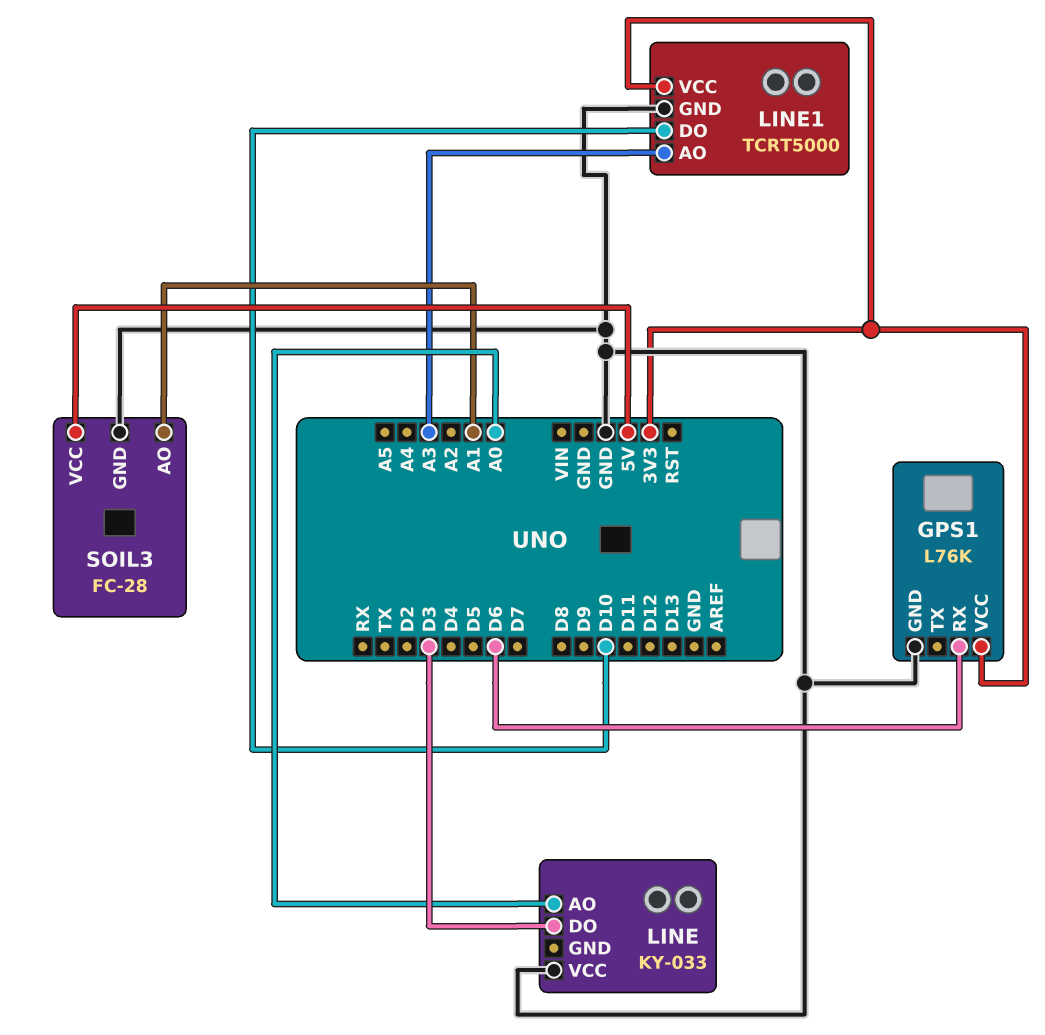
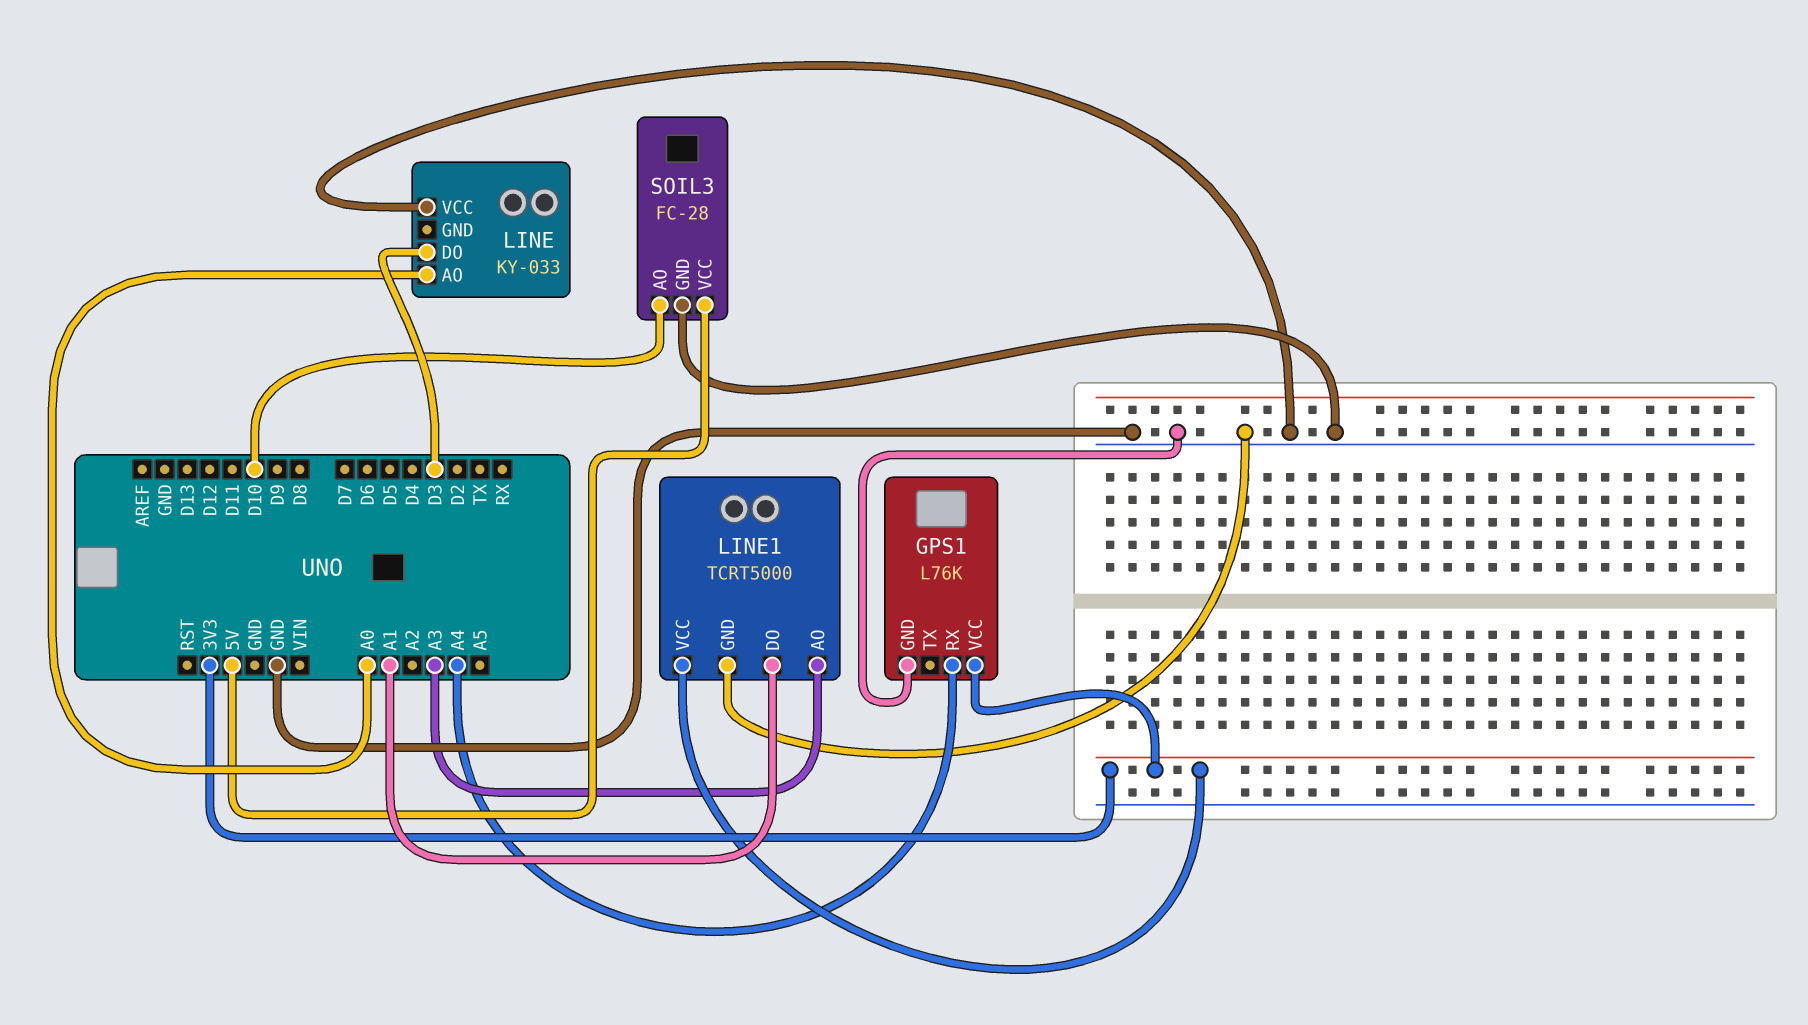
GPS1 pin RX: D6 -> A4
LINE1 pin DO: D10 -> A1
SOIL3 pin AO: A1 -> D10

